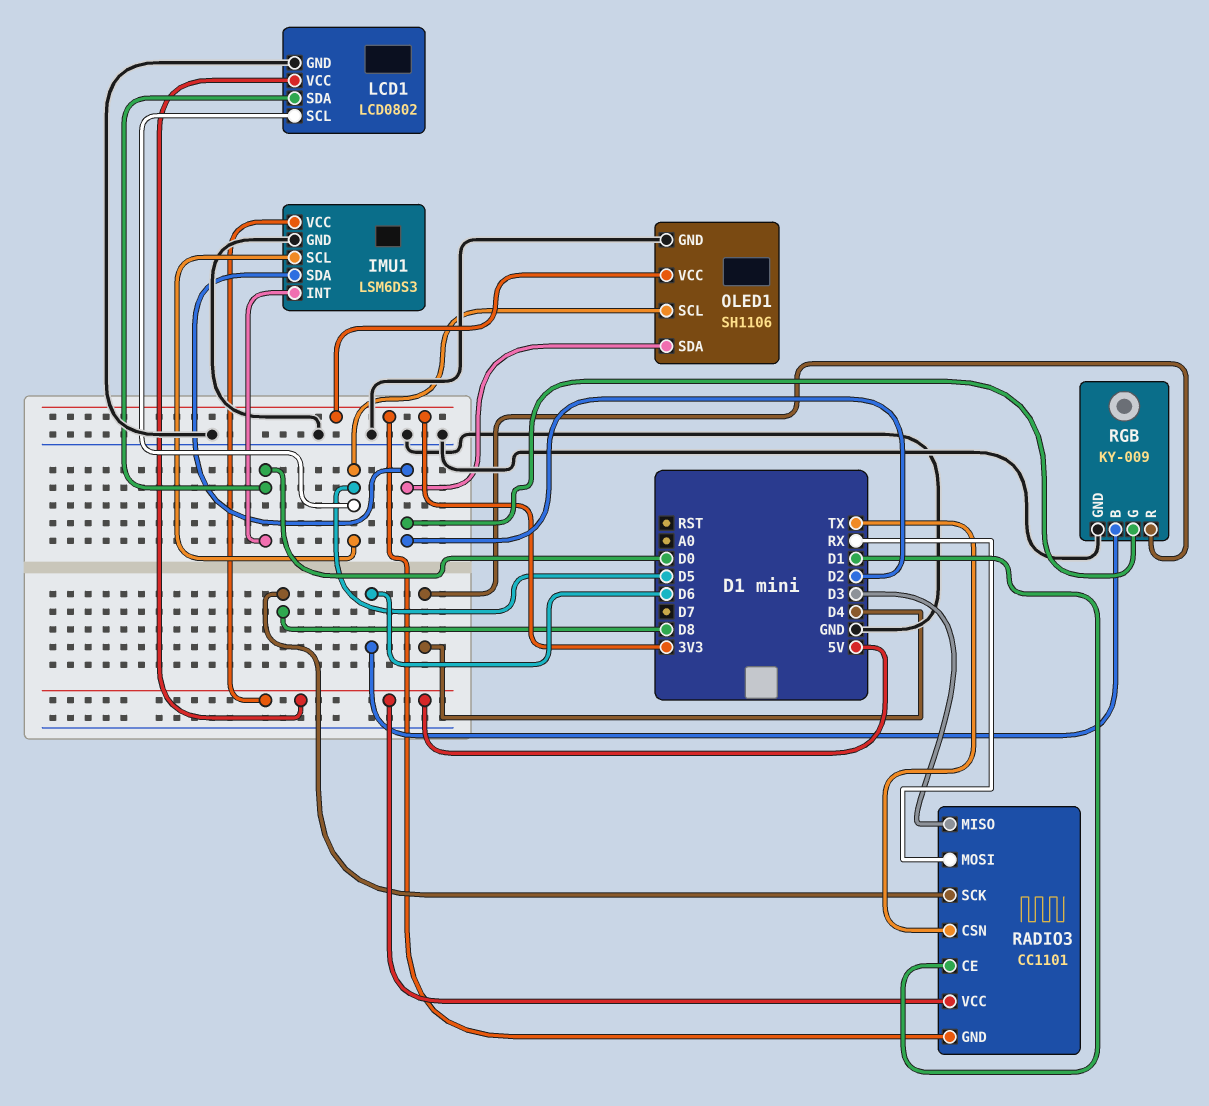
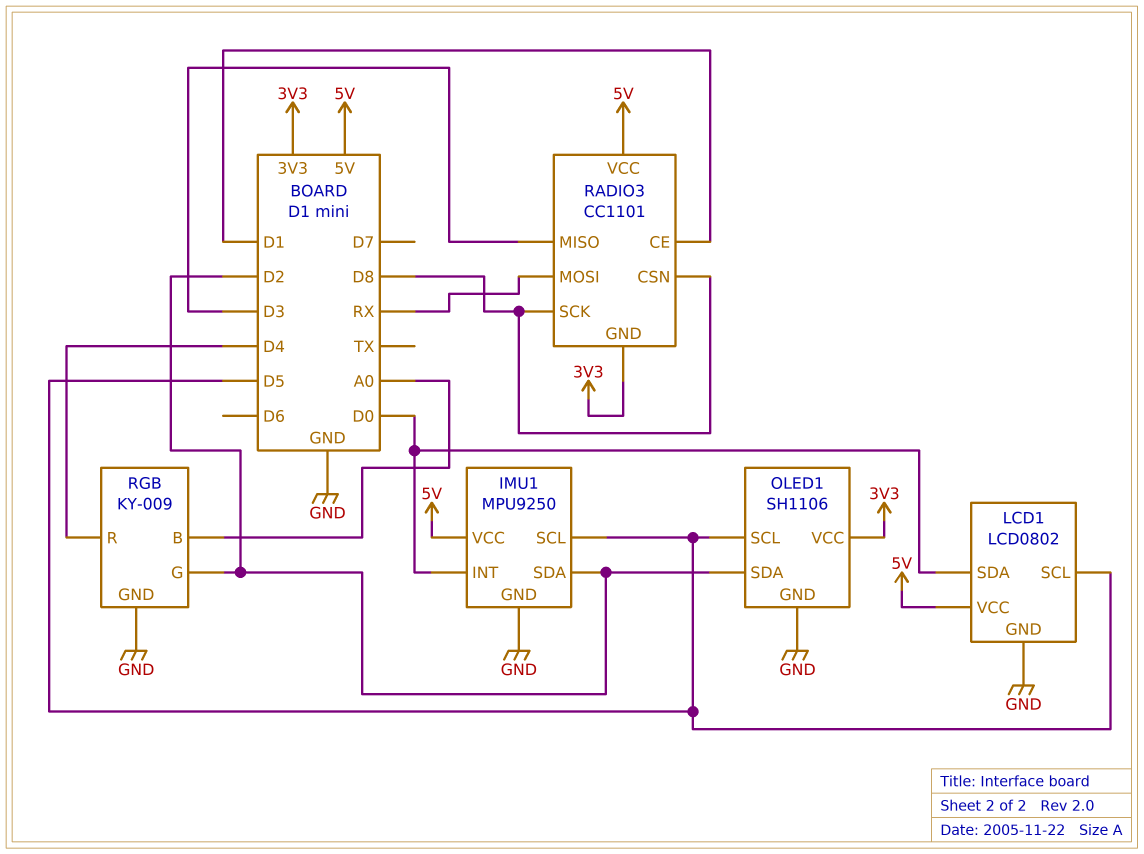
IMU1: LSM6DS3 -> MPU9250
RADIO3 pin CSN: TX -> D8
RGB pin B: D6 -> A0

